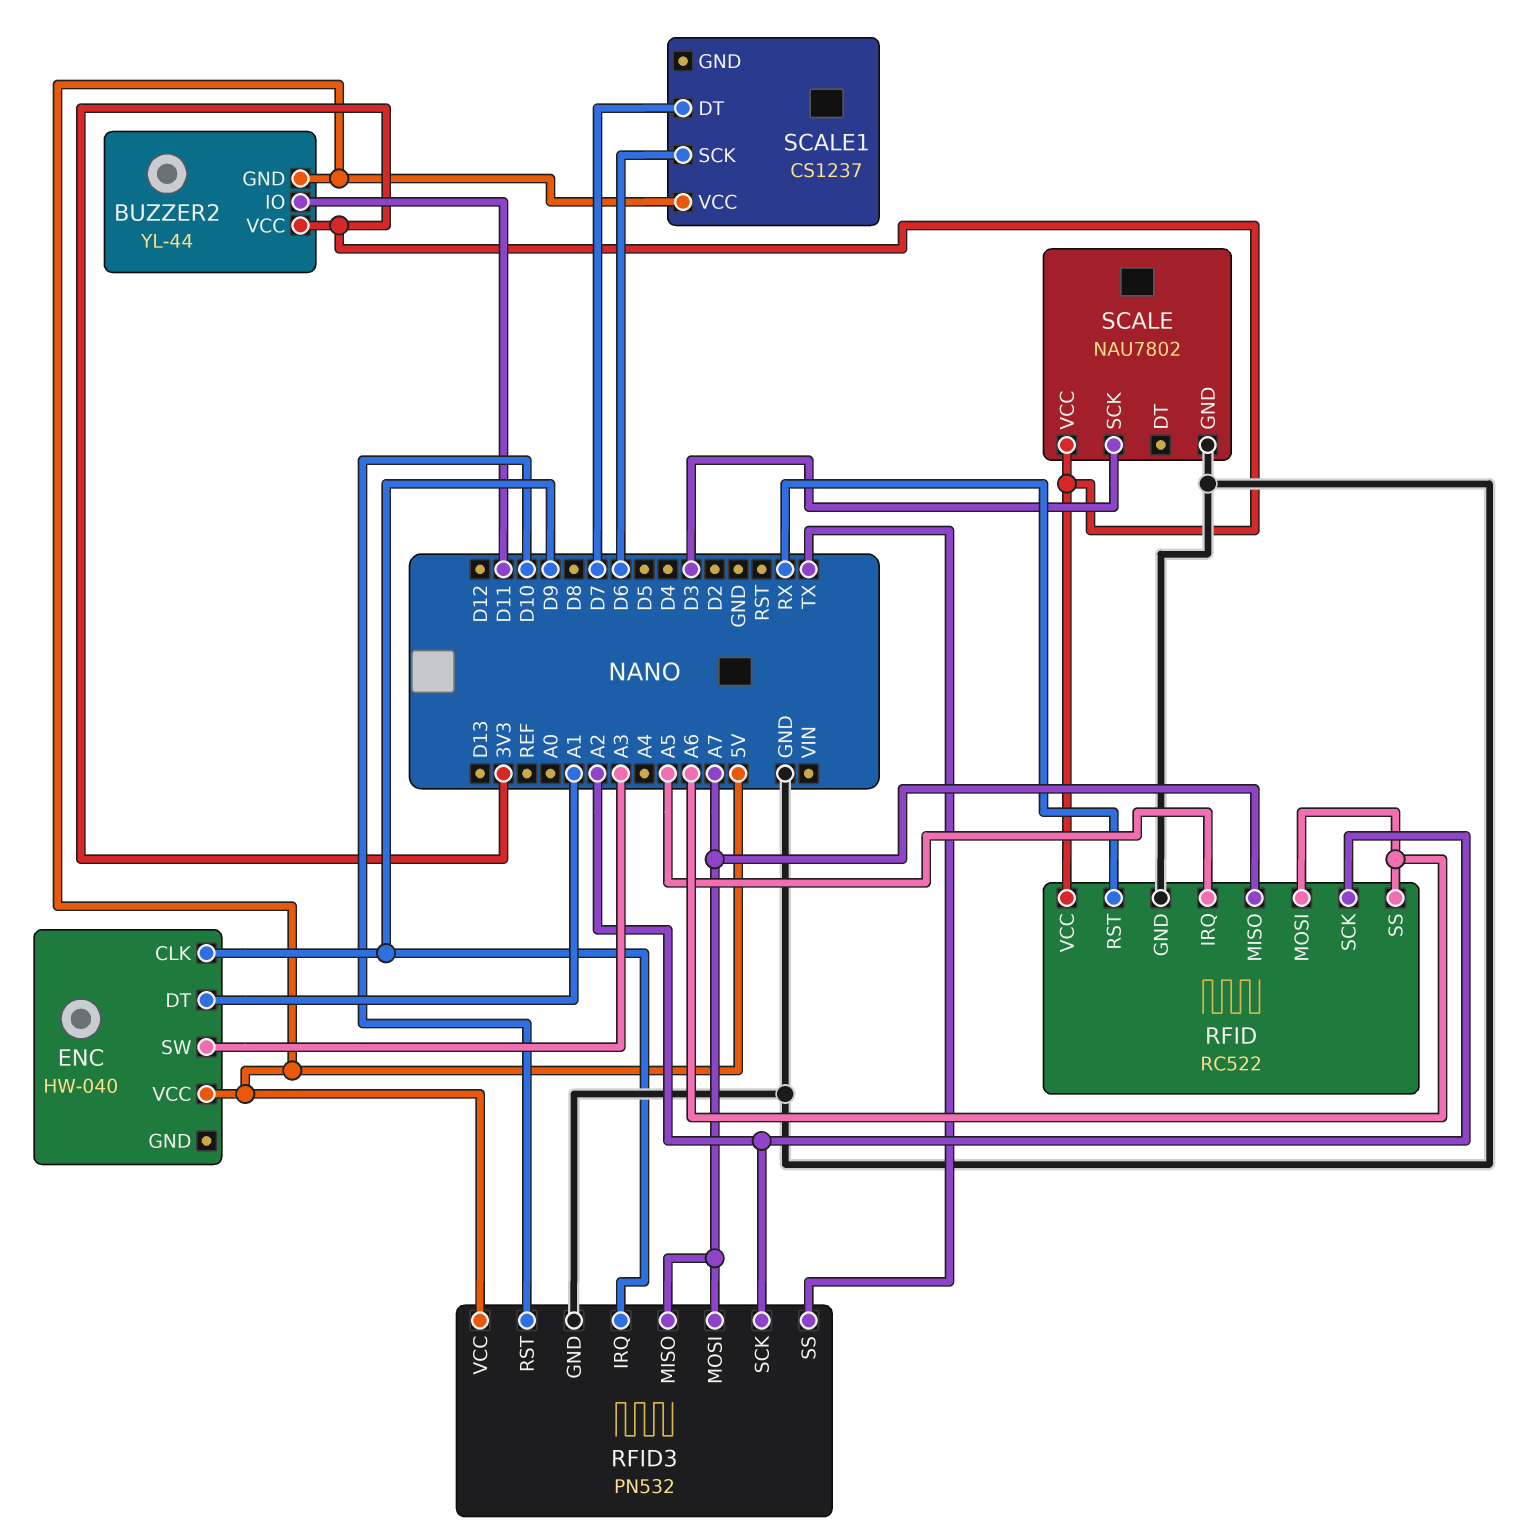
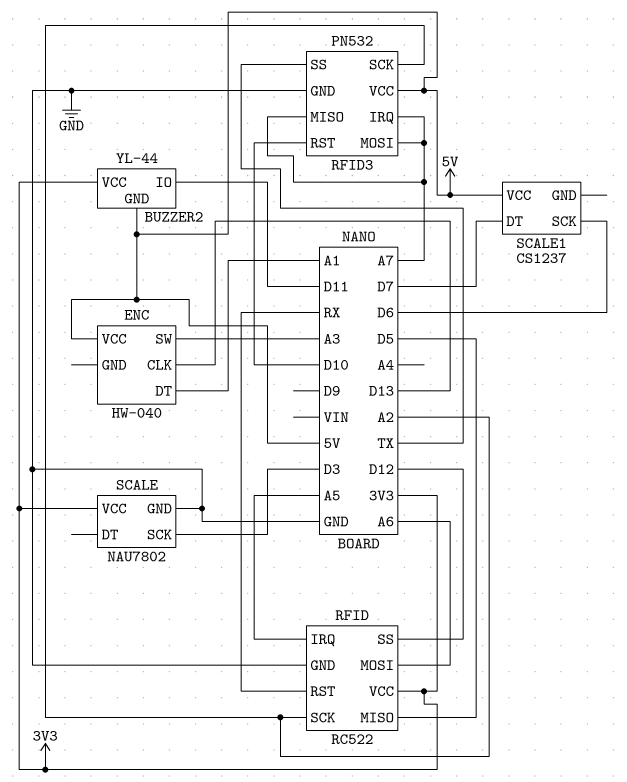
ENC pin CLK: D9 -> D13
RFID pin MISO: A7 -> D5
RFID pin SS: A6 -> D12
RFID3 pin IRQ: D9 -> A7

